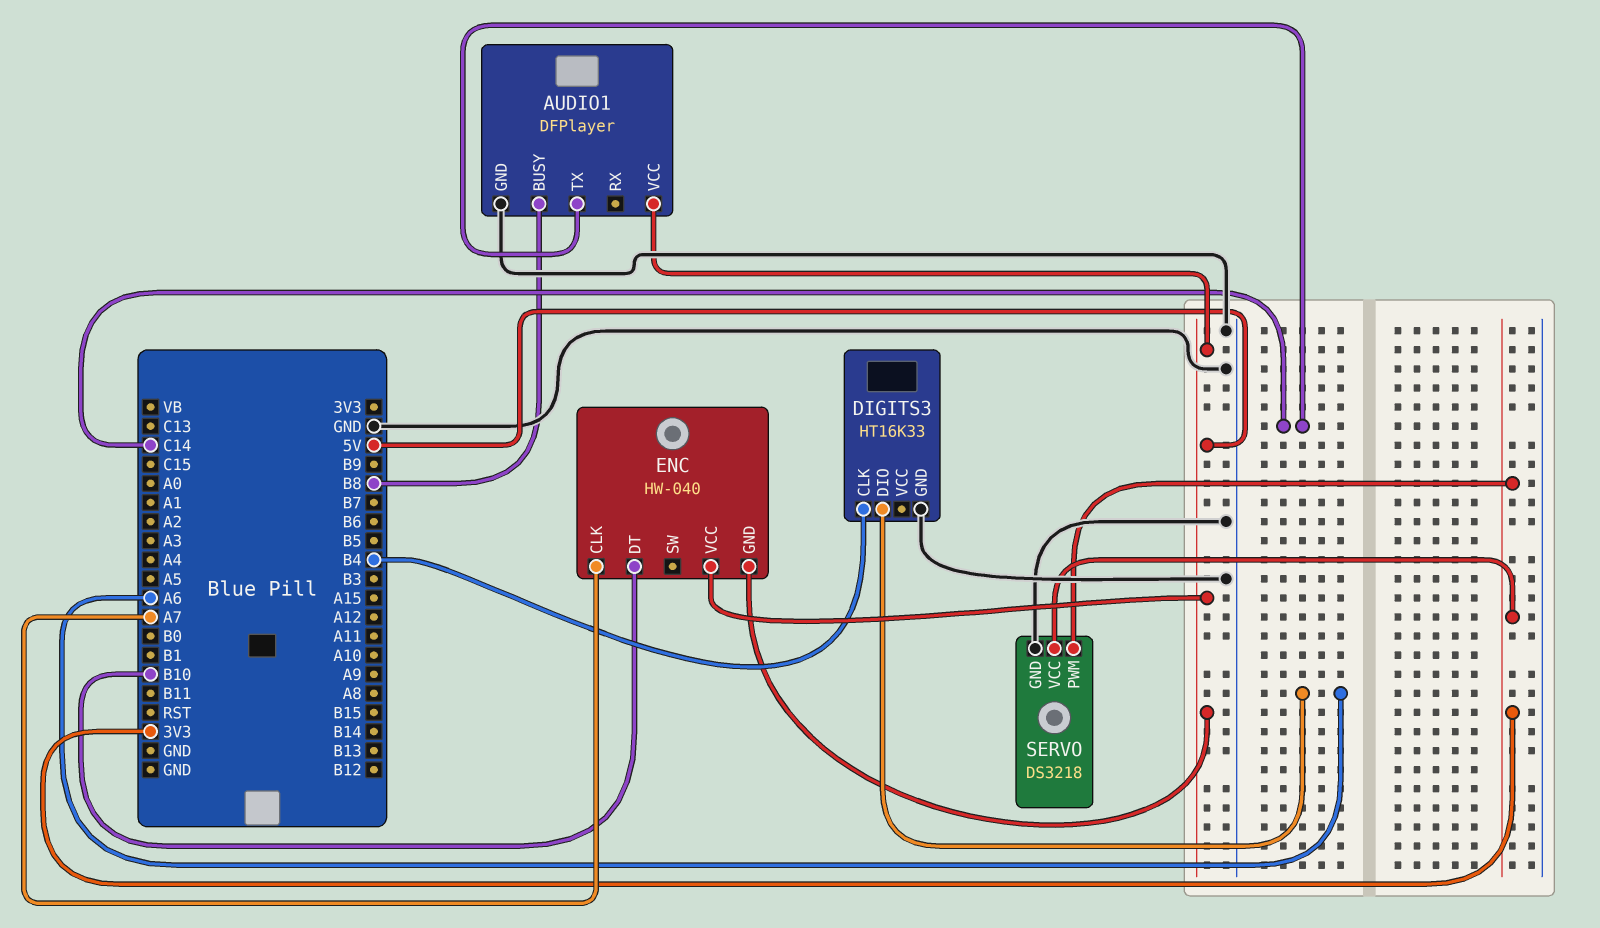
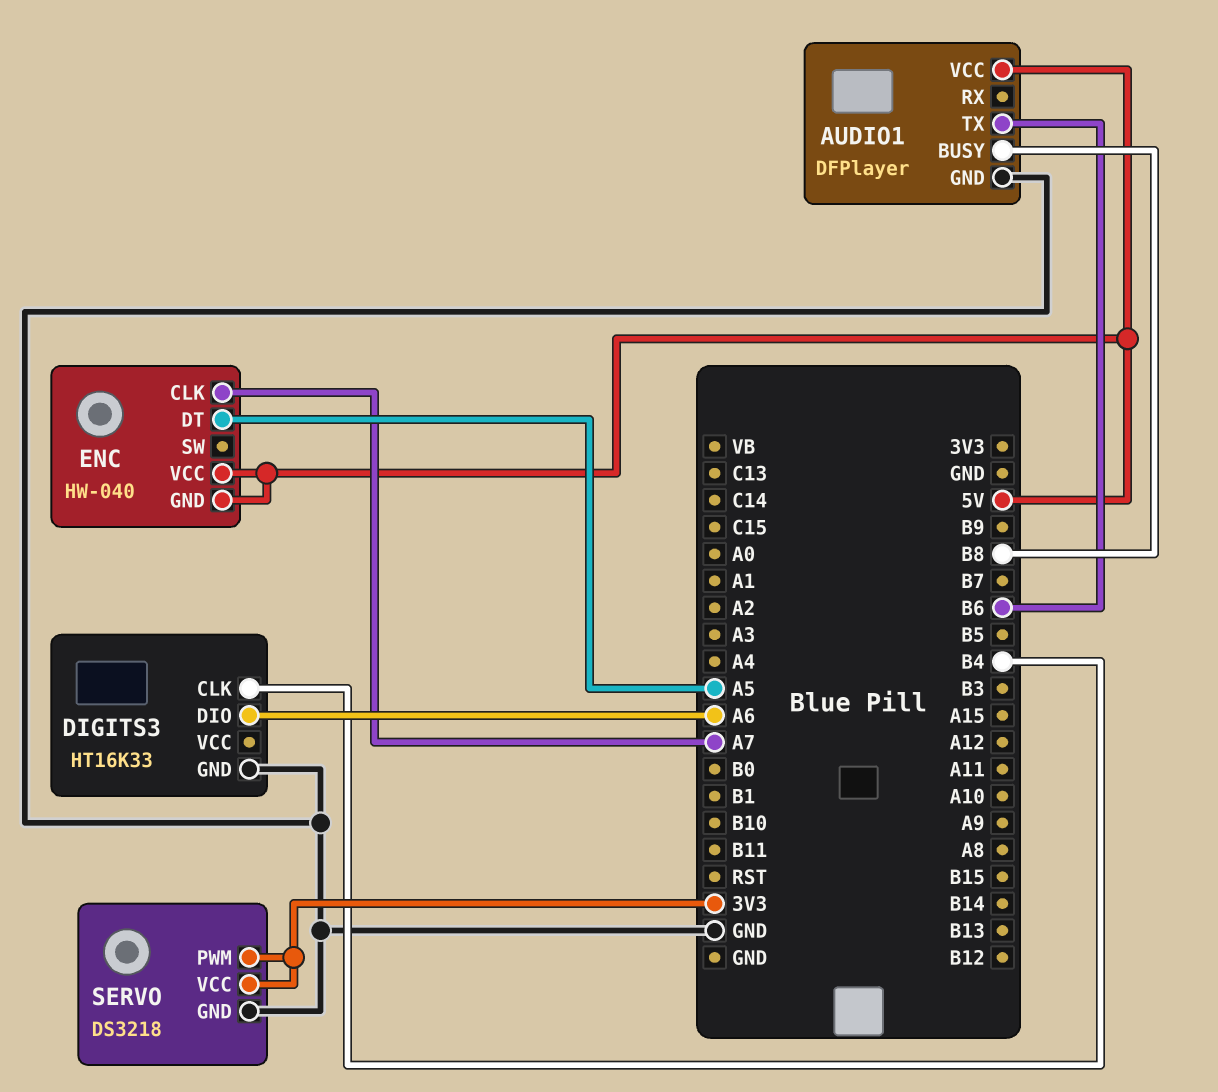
AUDIO1 pin TX: C14 -> B6
ENC pin DT: B10 -> A5

